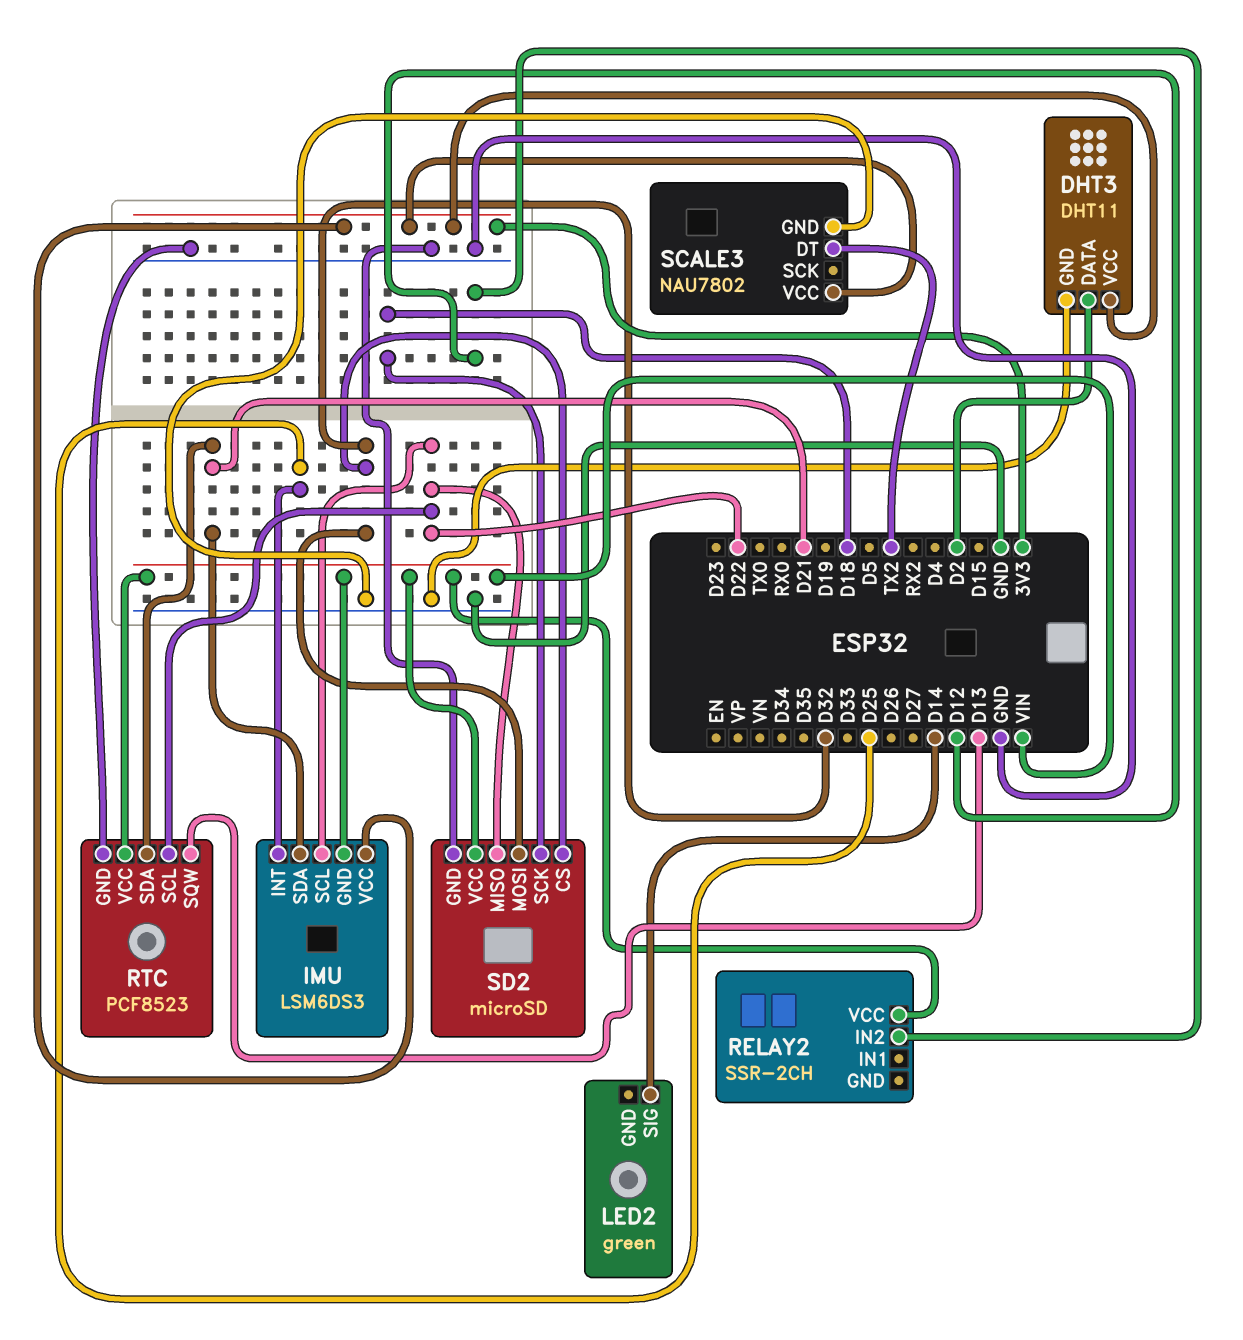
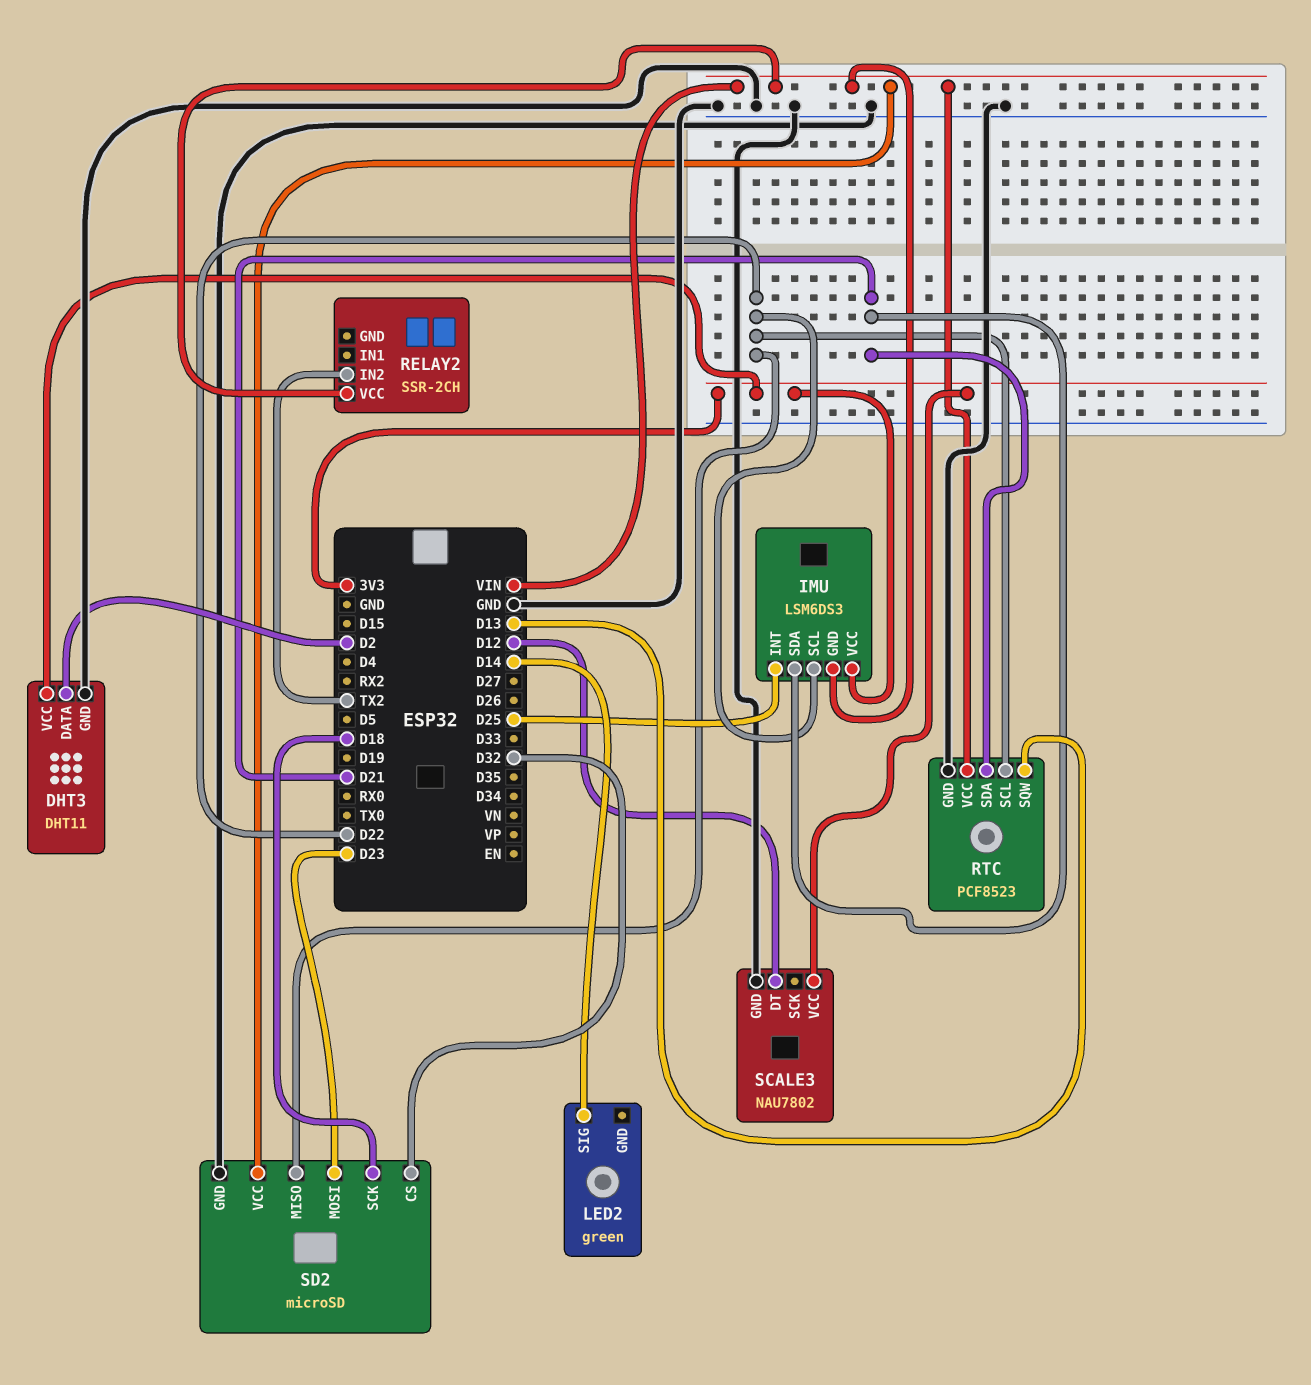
RELAY2 pin IN2: D12 -> TX2
SCALE3 pin DT: TX2 -> D12
SD2 pin MOSI: D32 -> D23

